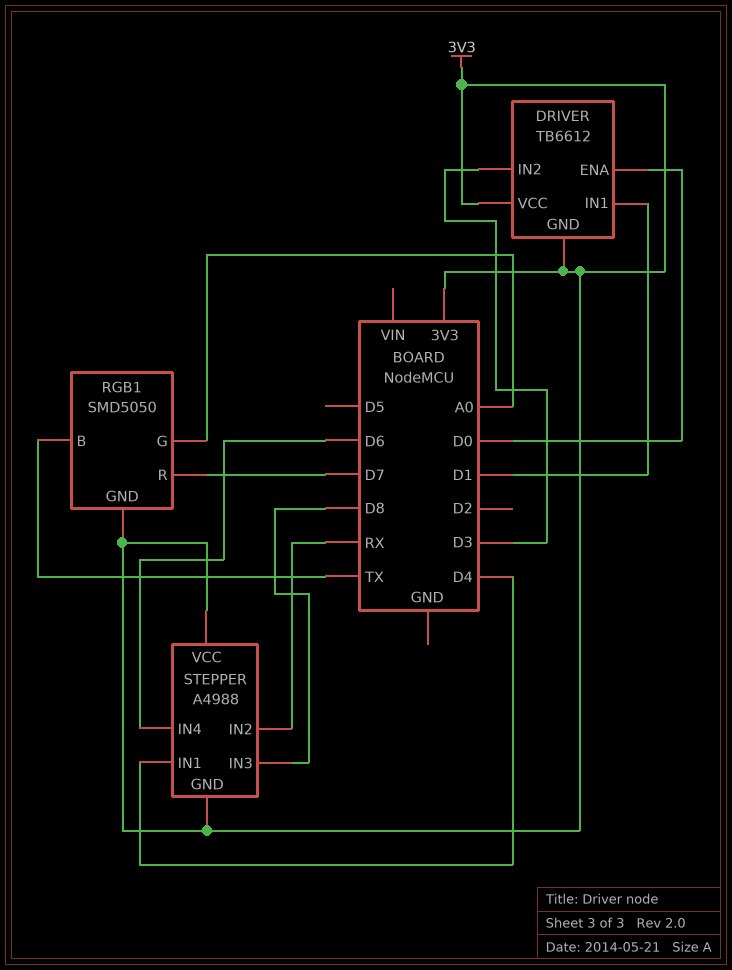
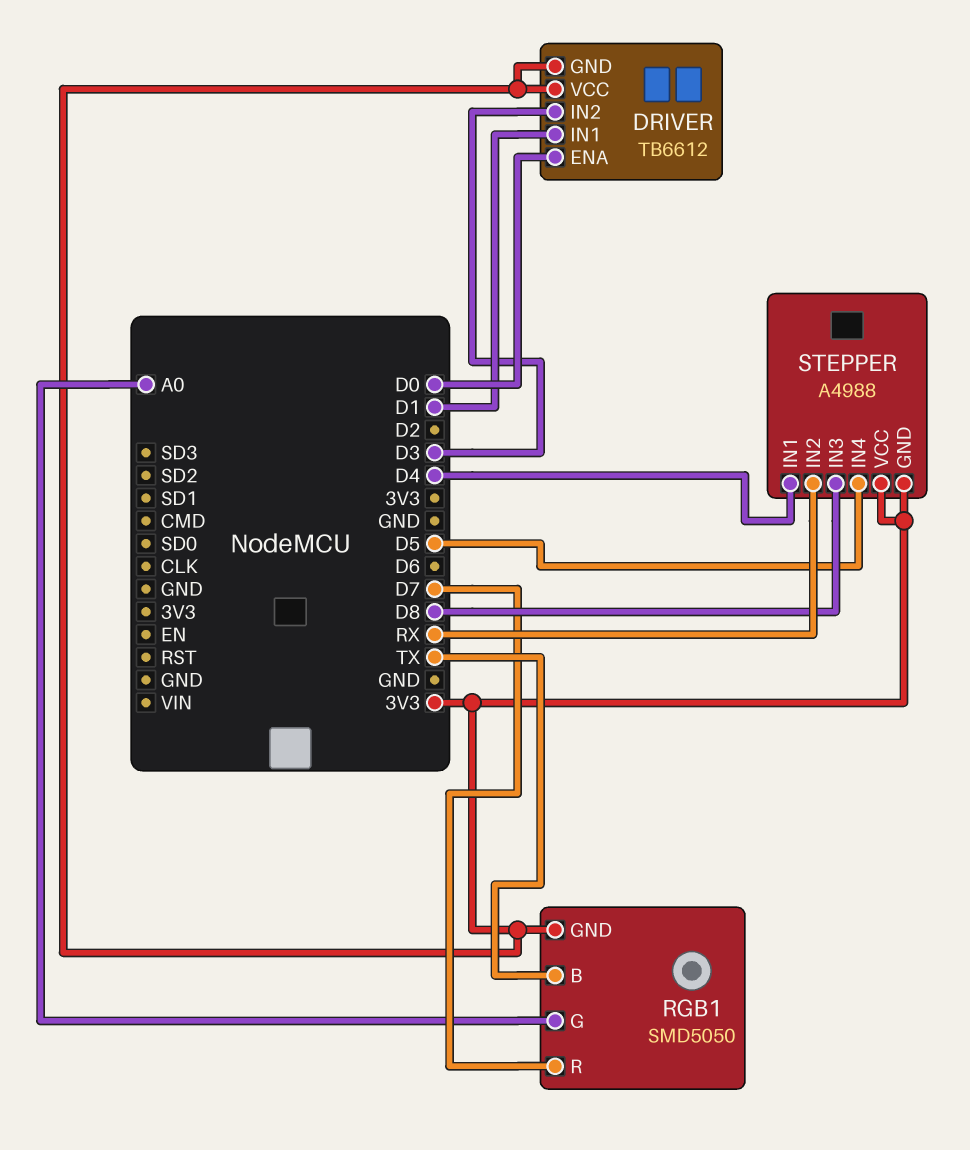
STEPPER pin IN4: D6 -> D5

